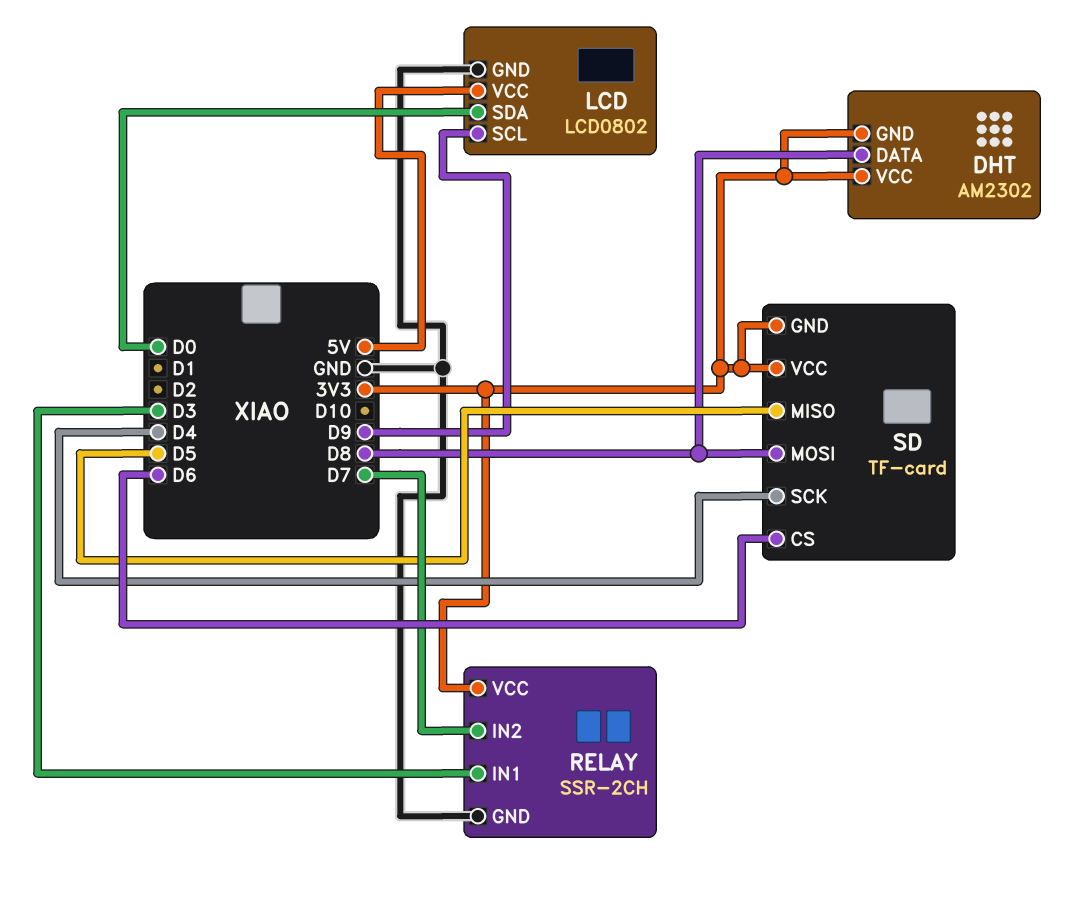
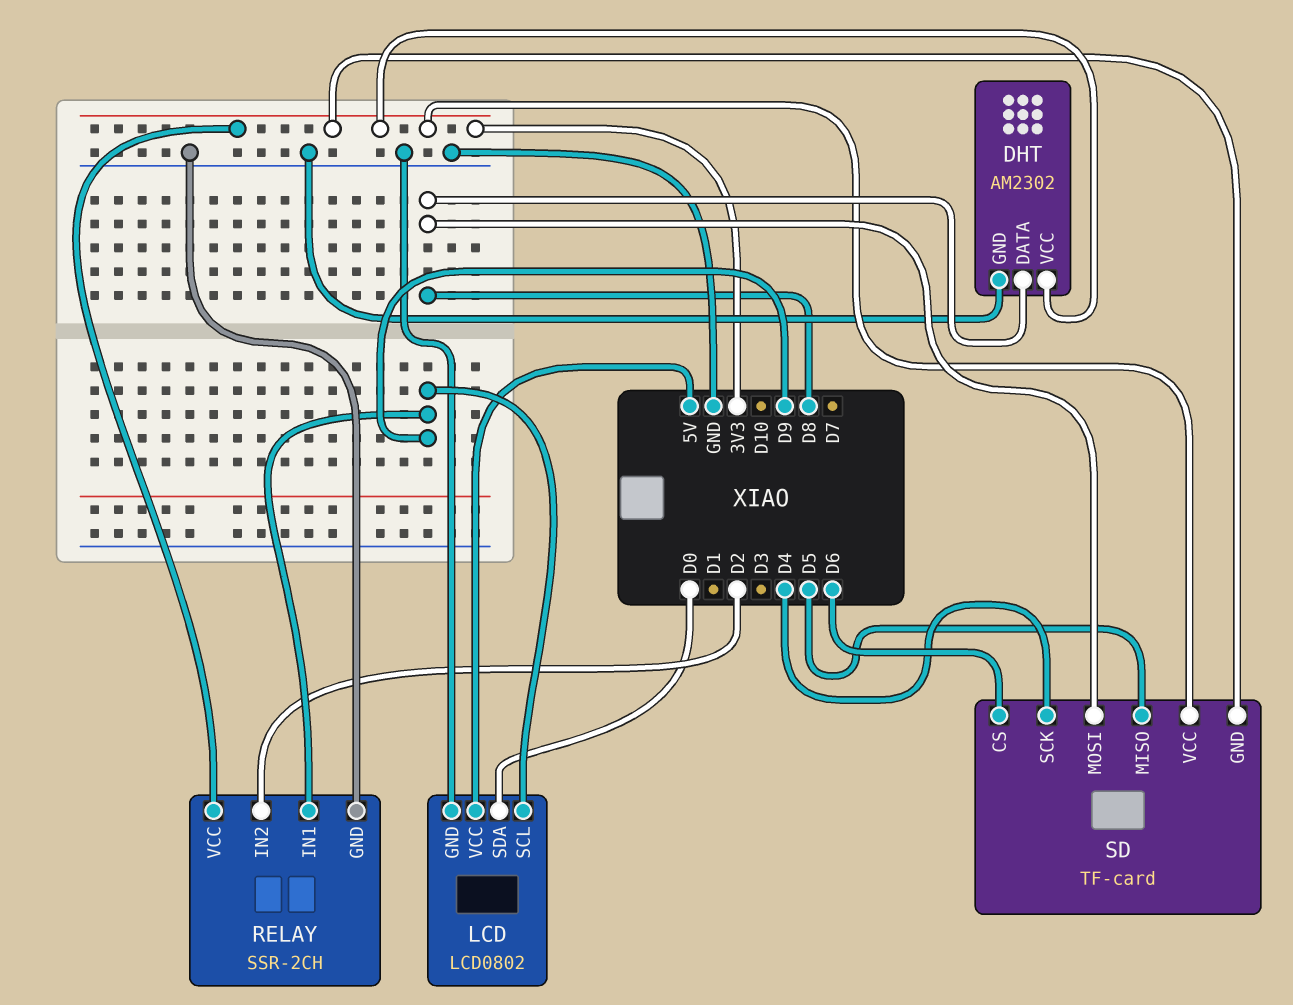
DHT pin GND: 3V3 -> GND
RELAY pin IN1: D3 -> D9
RELAY pin IN2: D7 -> D2

